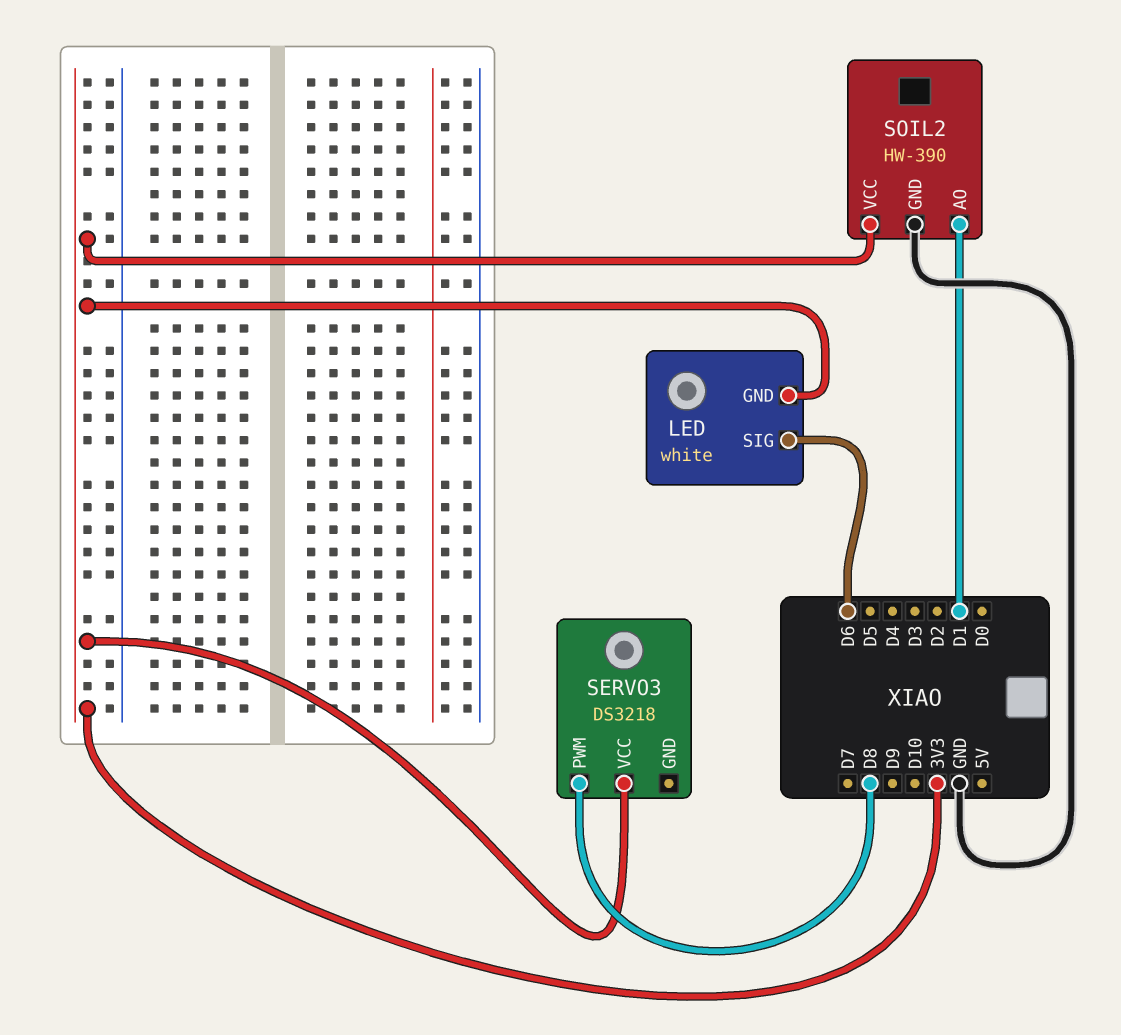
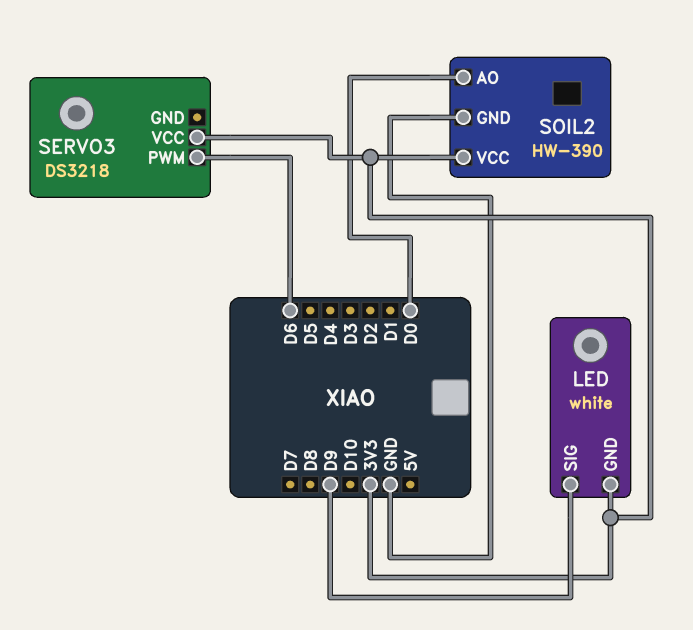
LED pin SIG: D6 -> D9
SERVO3 pin PWM: D8 -> D6
SOIL2 pin AO: D1 -> D0

